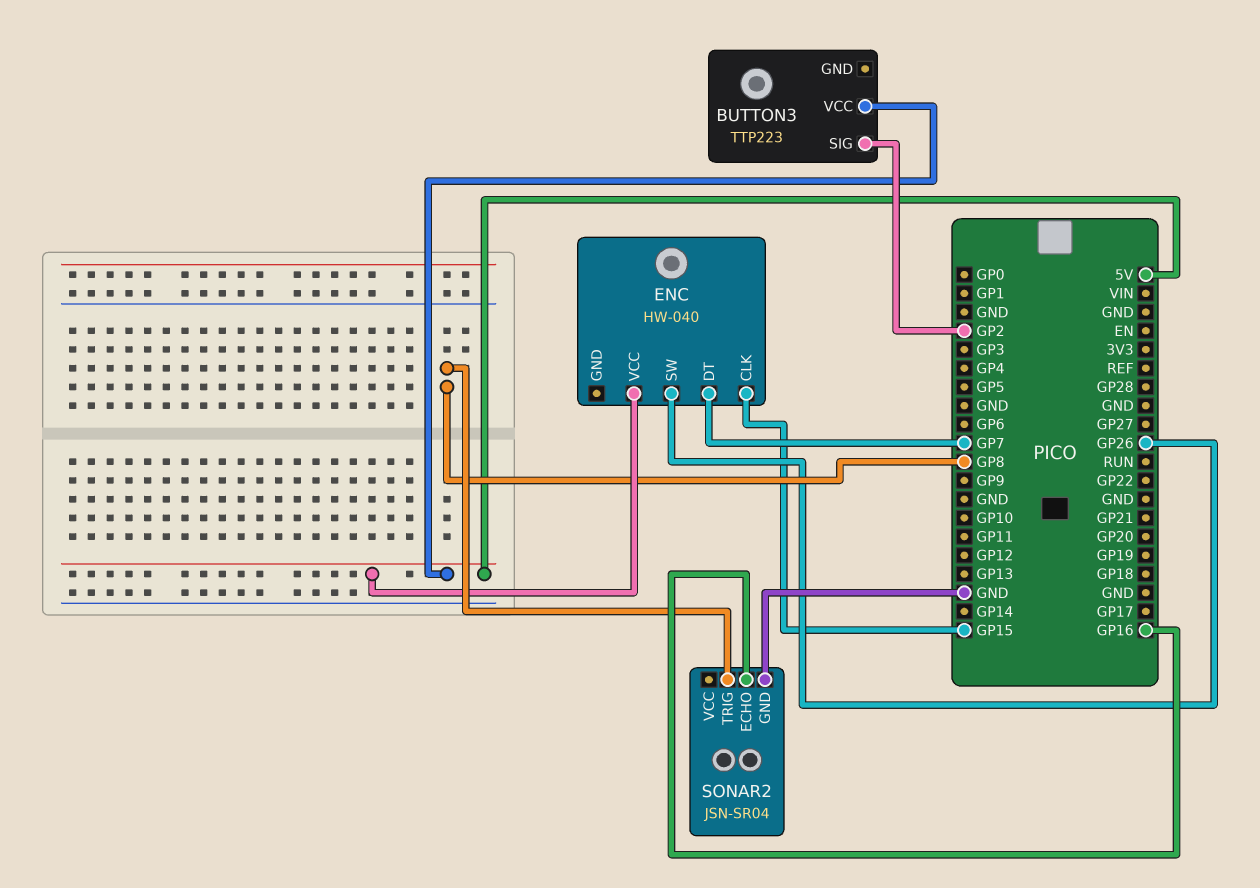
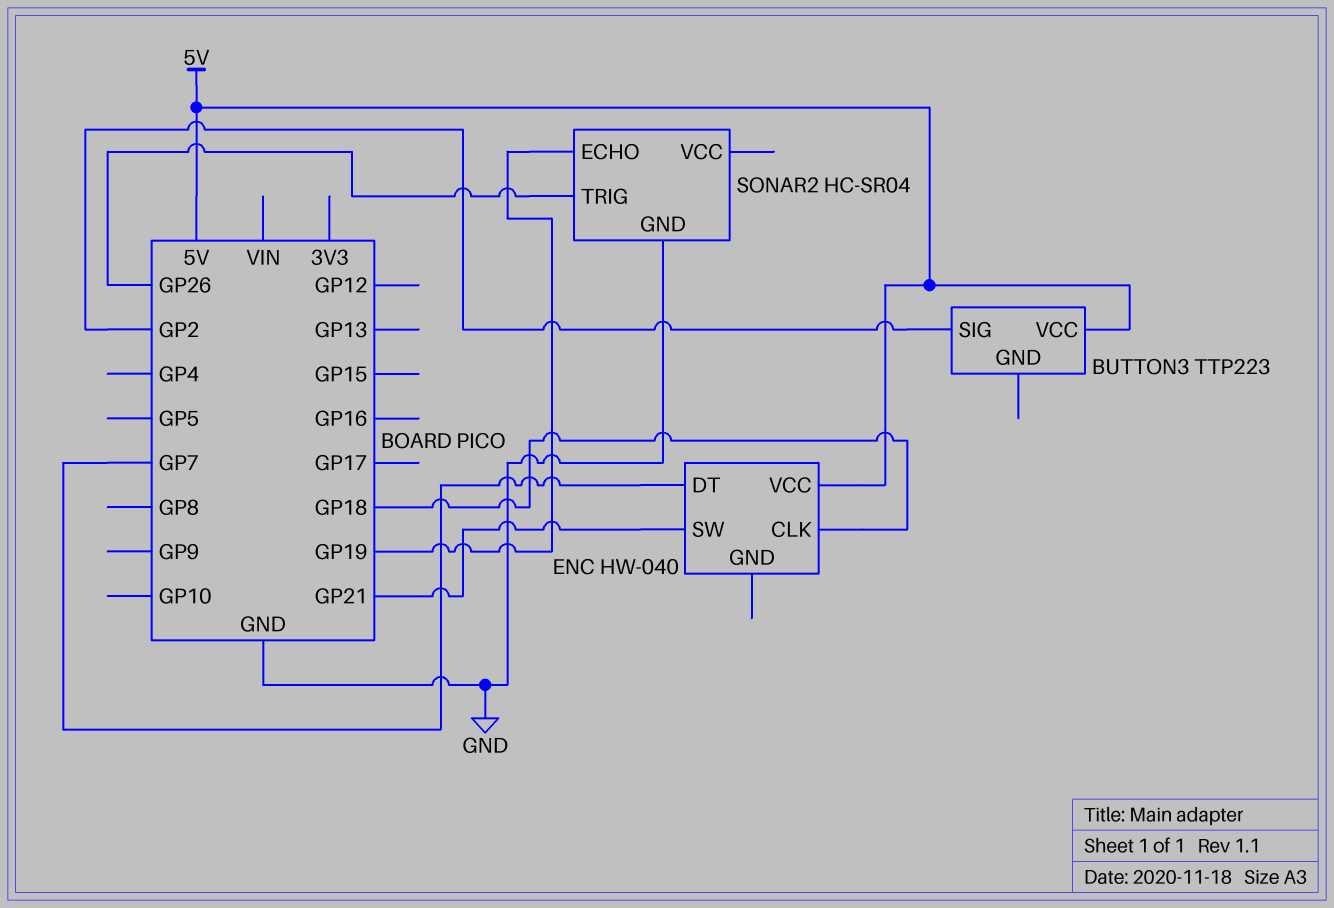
ENC pin CLK: GP15 -> GP18
ENC pin SW: GP26 -> GP21
SONAR2: JSN-SR04 -> HC-SR04
SONAR2 pin ECHO: GP16 -> GP19
SONAR2 pin TRIG: GP8 -> GP26

